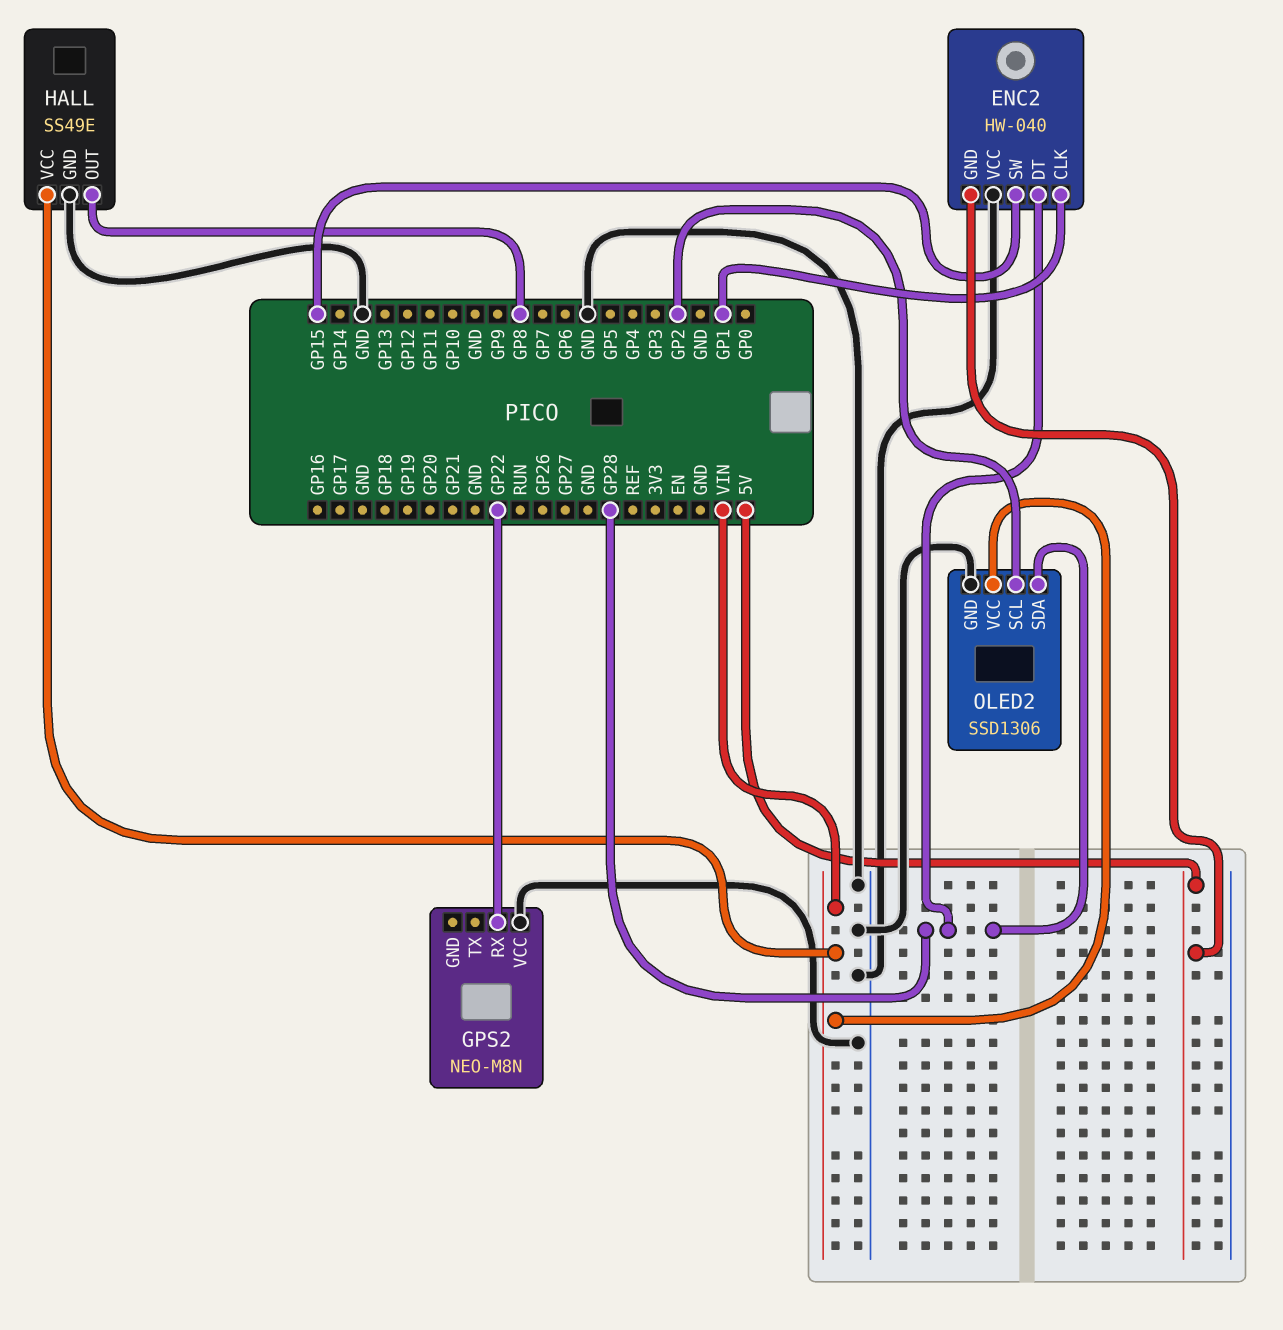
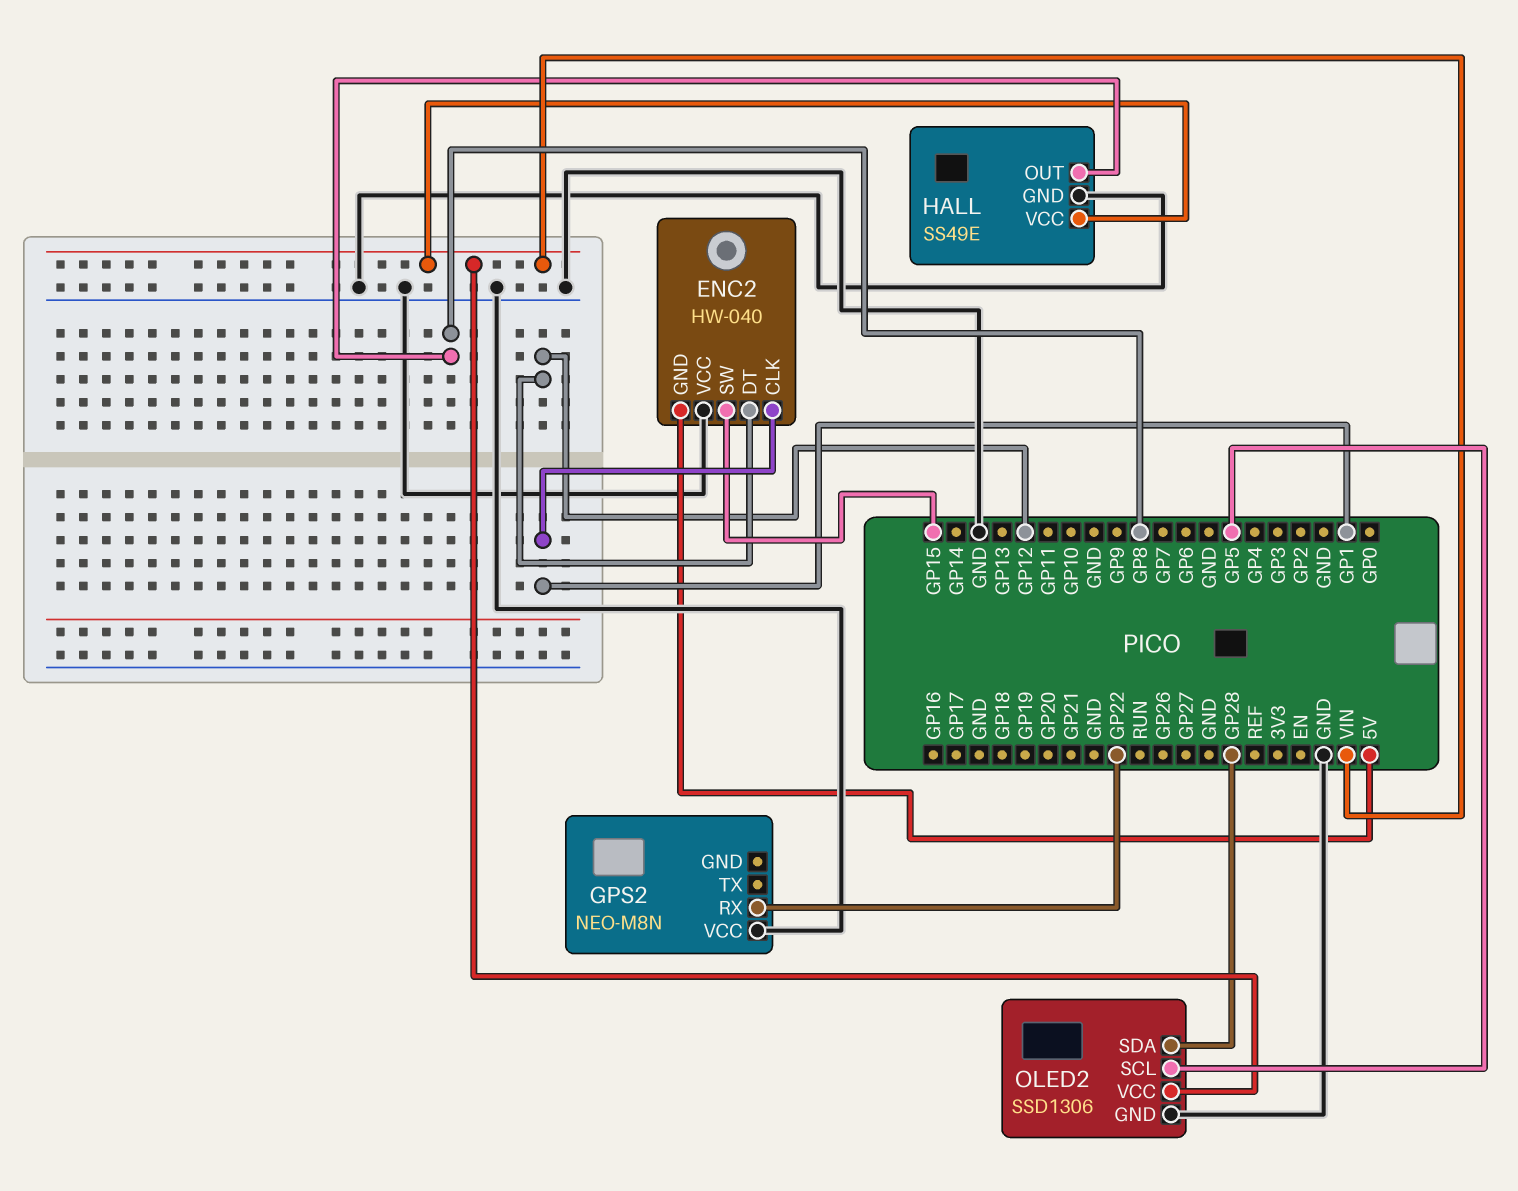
ENC2 pin DT: GP28 -> GP12
OLED2 pin SCL: GP2 -> GP5

